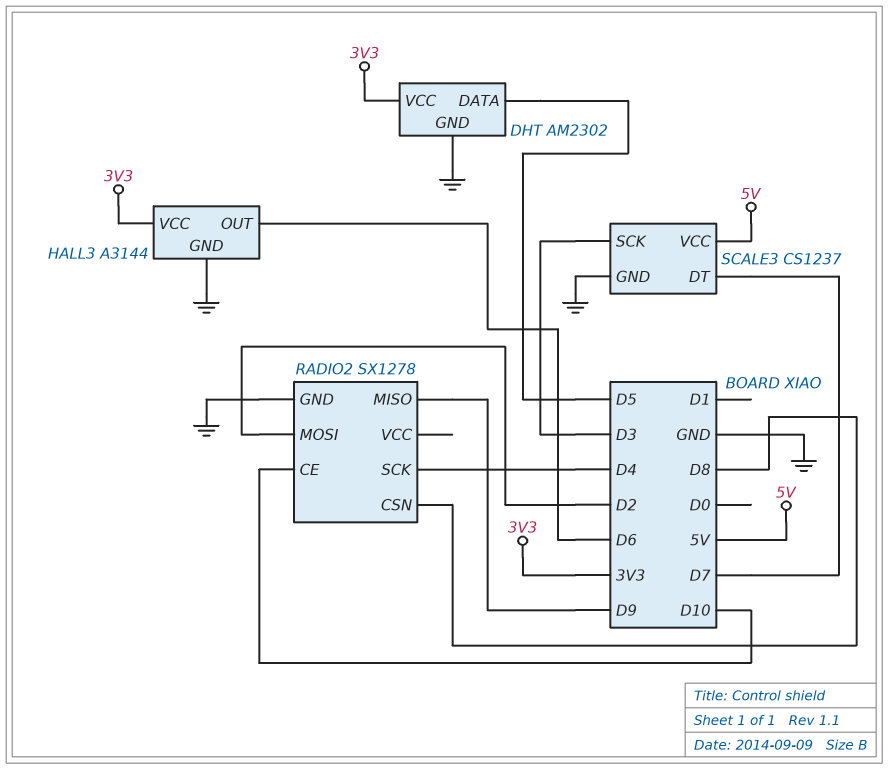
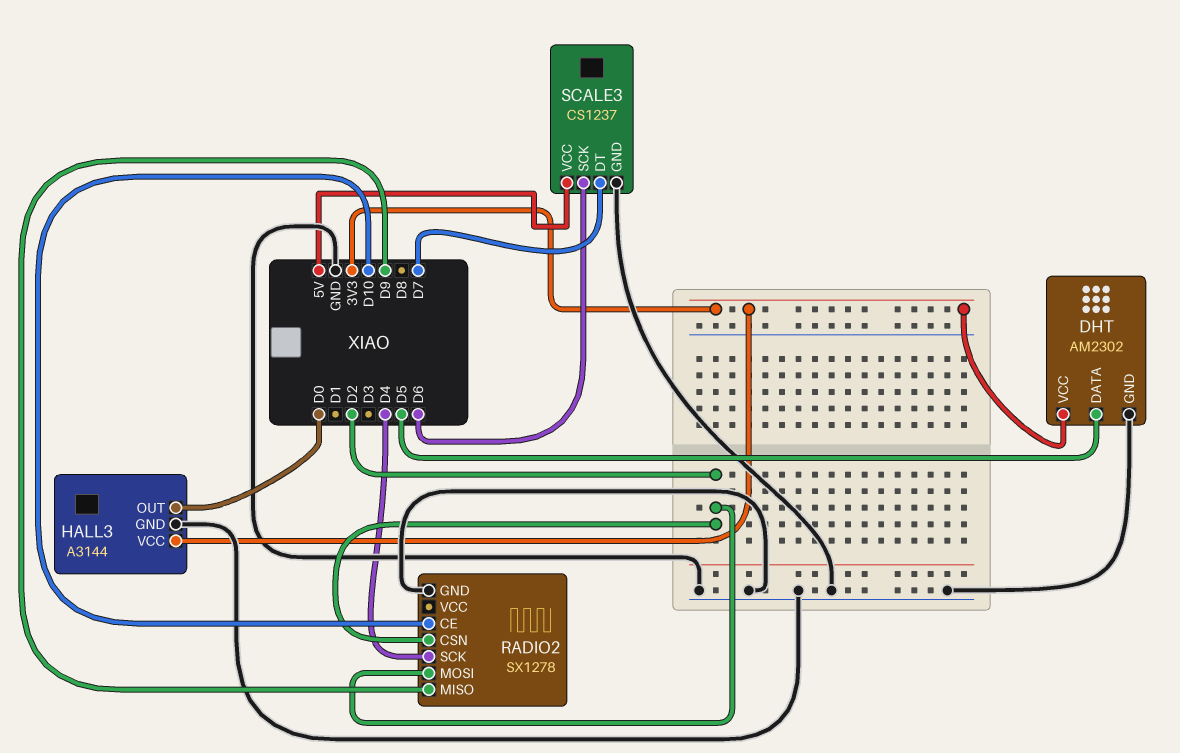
HALL3 pin OUT: D6 -> D0
RADIO2 pin CSN: D8 -> D2
SCALE3 pin SCK: D3 -> D6

